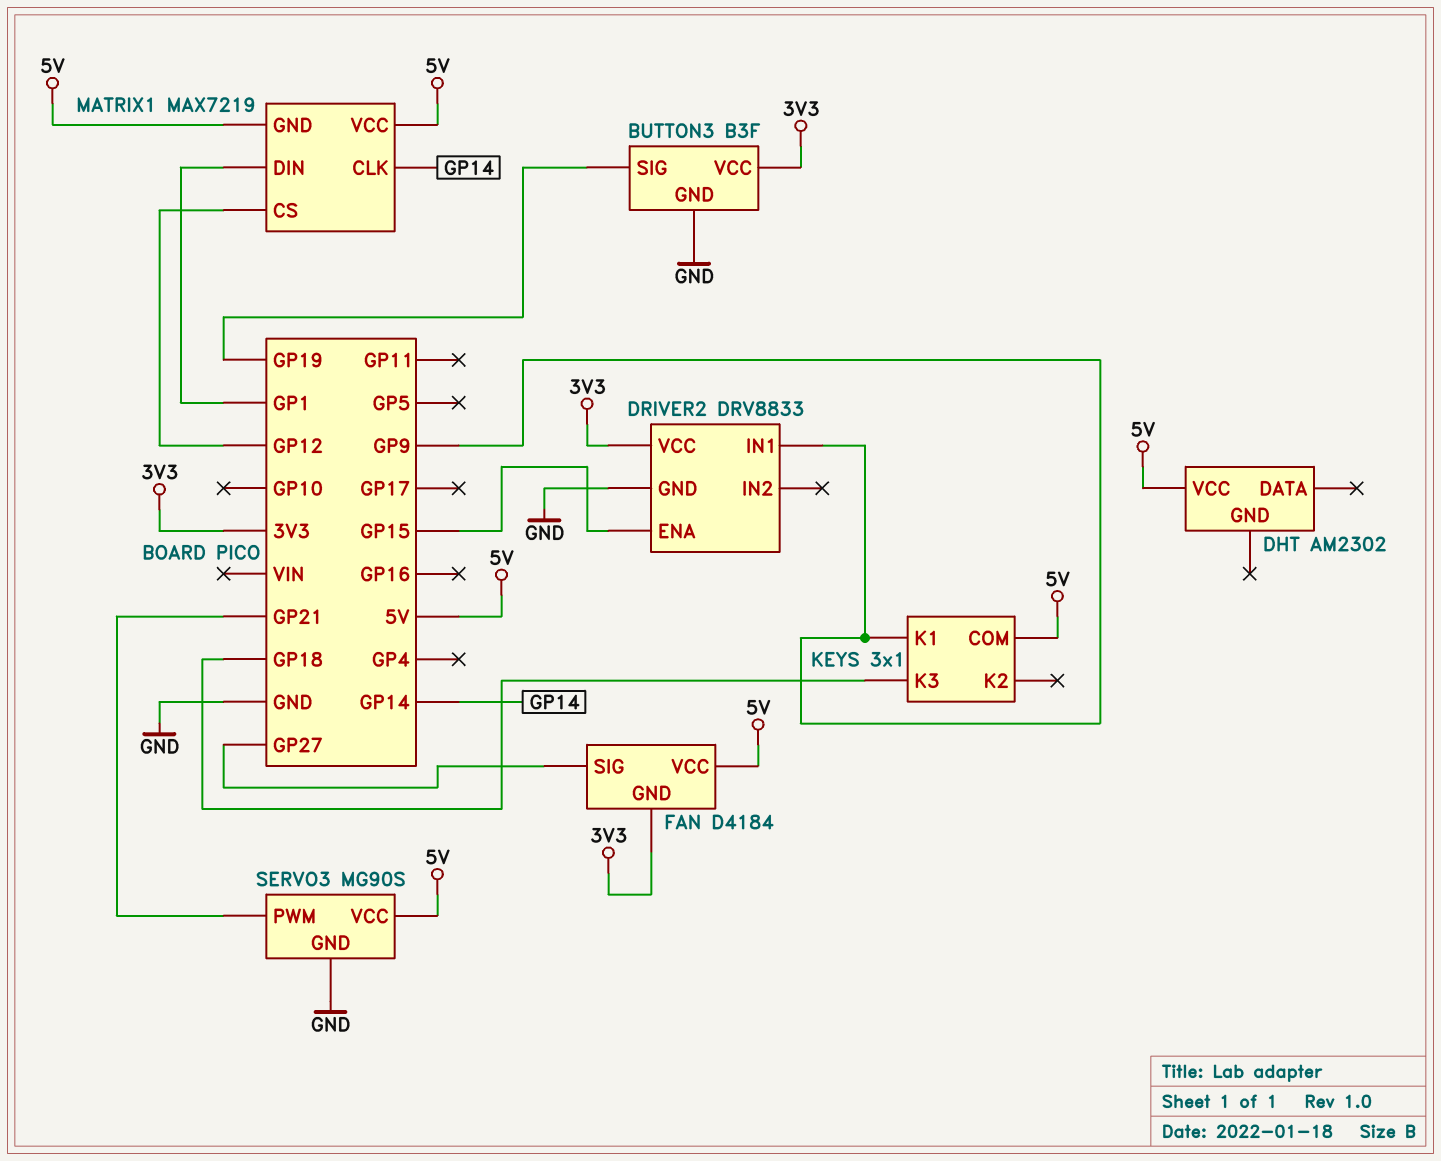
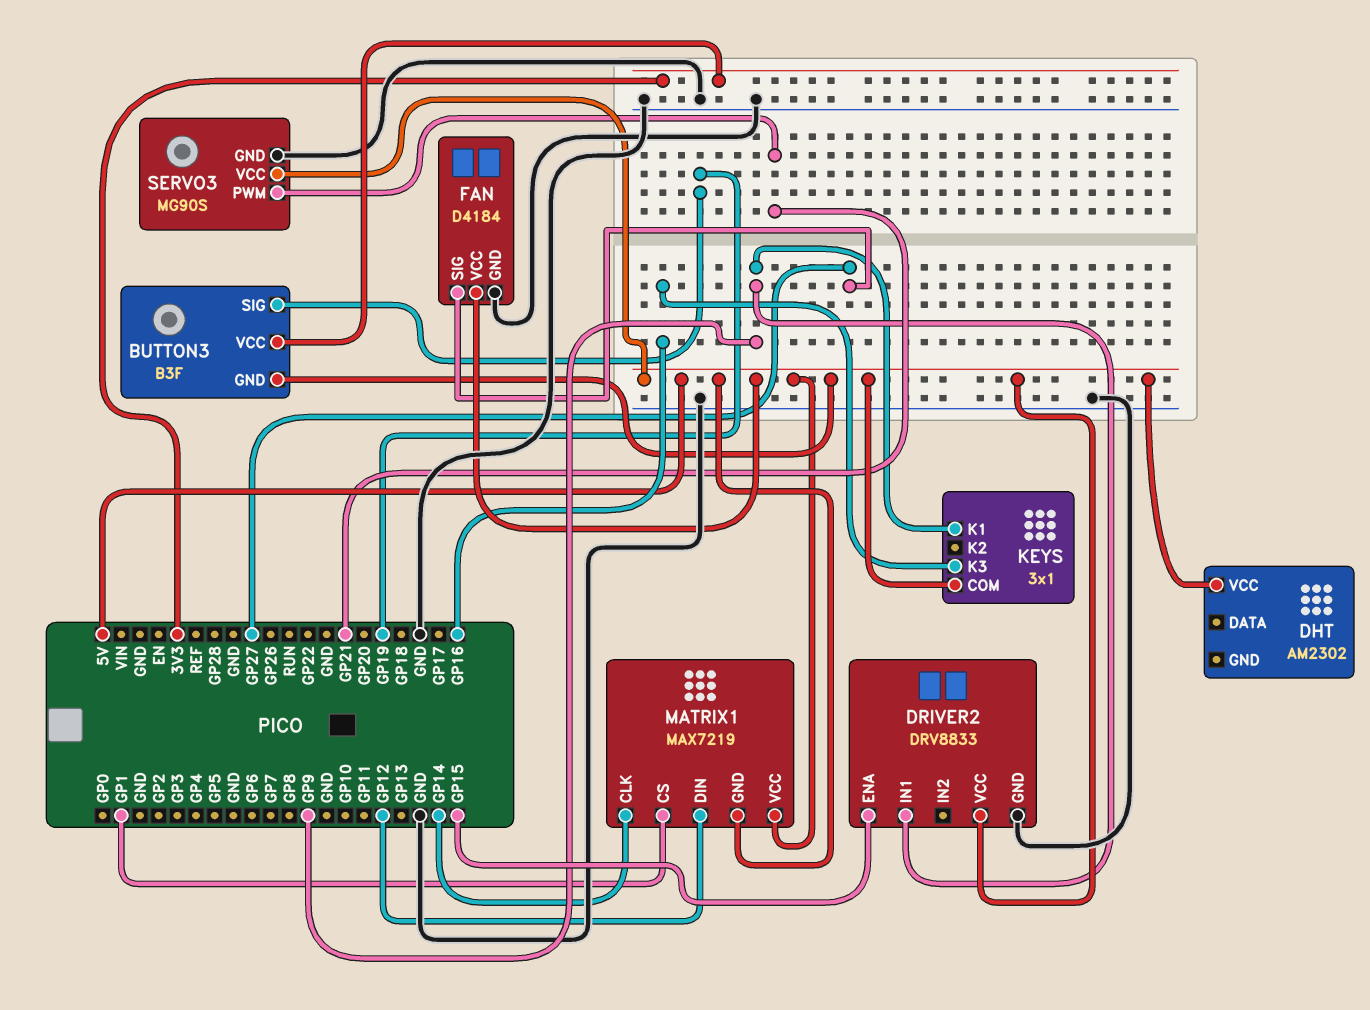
BUTTON3 pin GND: GND -> 5V
DRIVER2 pin VCC: 3V3 -> 5V
FAN pin GND: 3V3 -> GND
KEYS pin K3: GP18 -> GP16
MATRIX1 pin CS: GP12 -> GP1
MATRIX1 pin DIN: GP1 -> GP12

